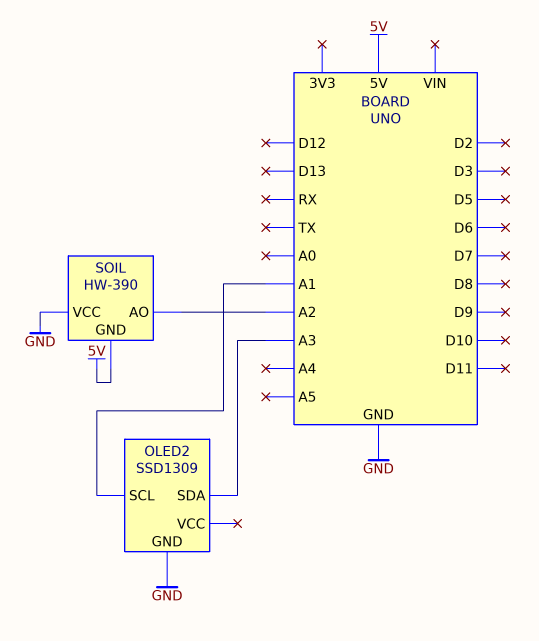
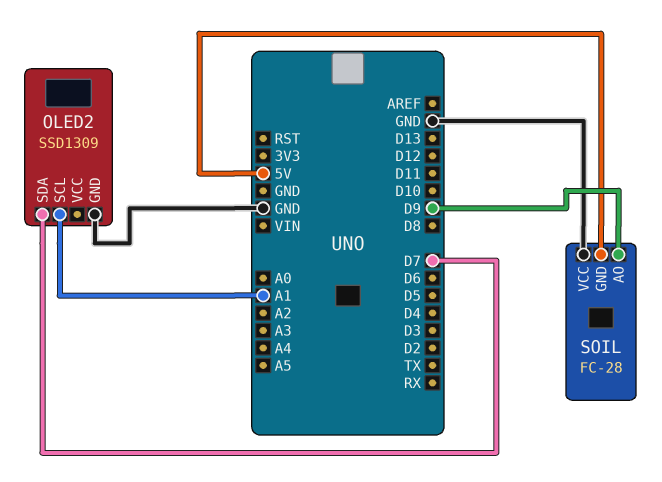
OLED2 pin SDA: A3 -> D7
SOIL: HW-390 -> FC-28
SOIL pin AO: A2 -> D9

